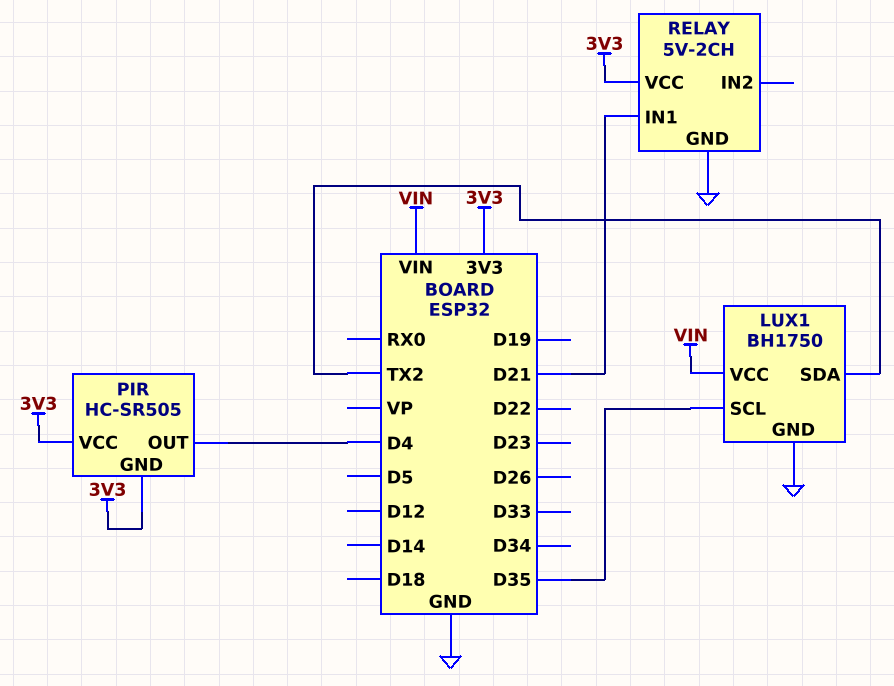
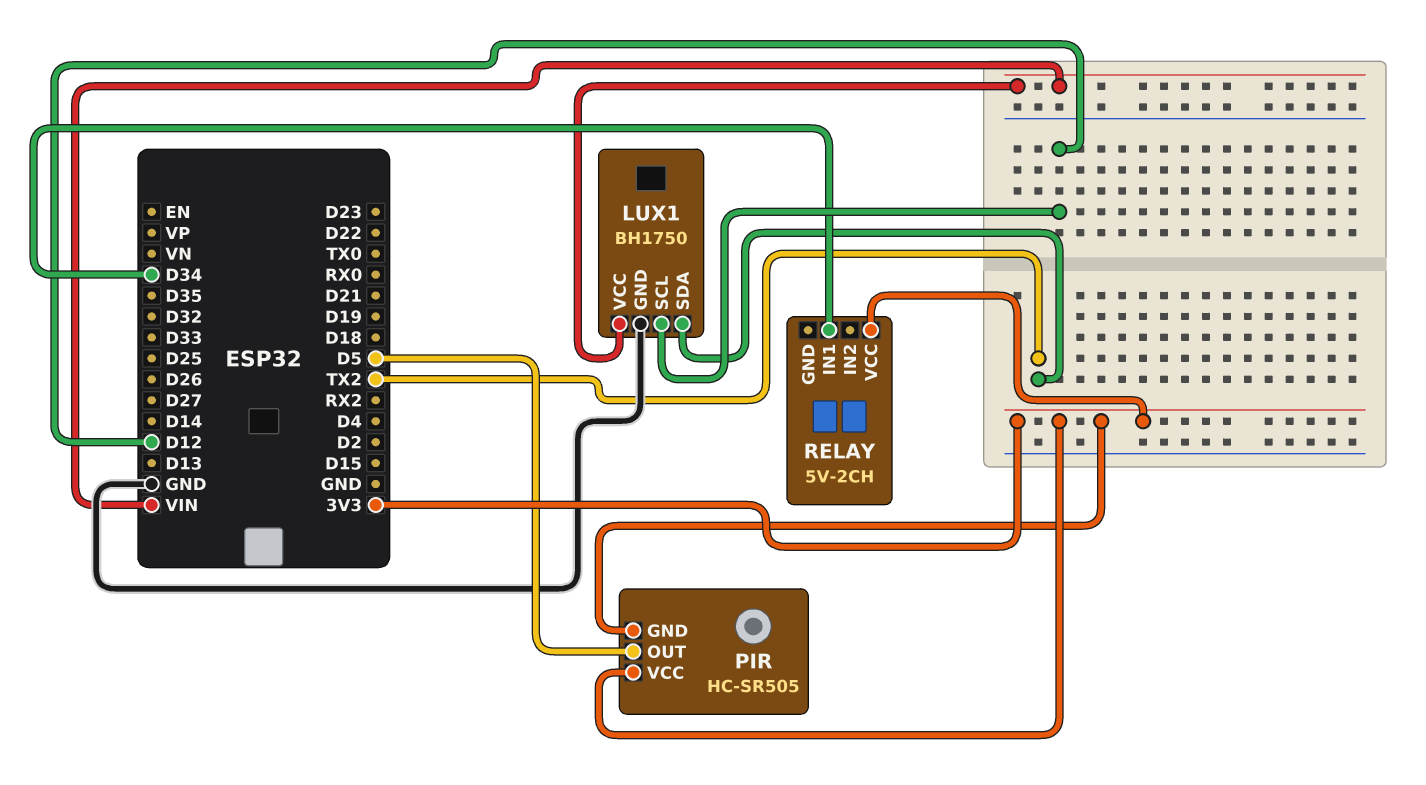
LUX1 pin SCL: D35 -> D12
PIR pin OUT: D4 -> D5
RELAY pin GND: GND -> none
RELAY pin IN1: D21 -> D34

